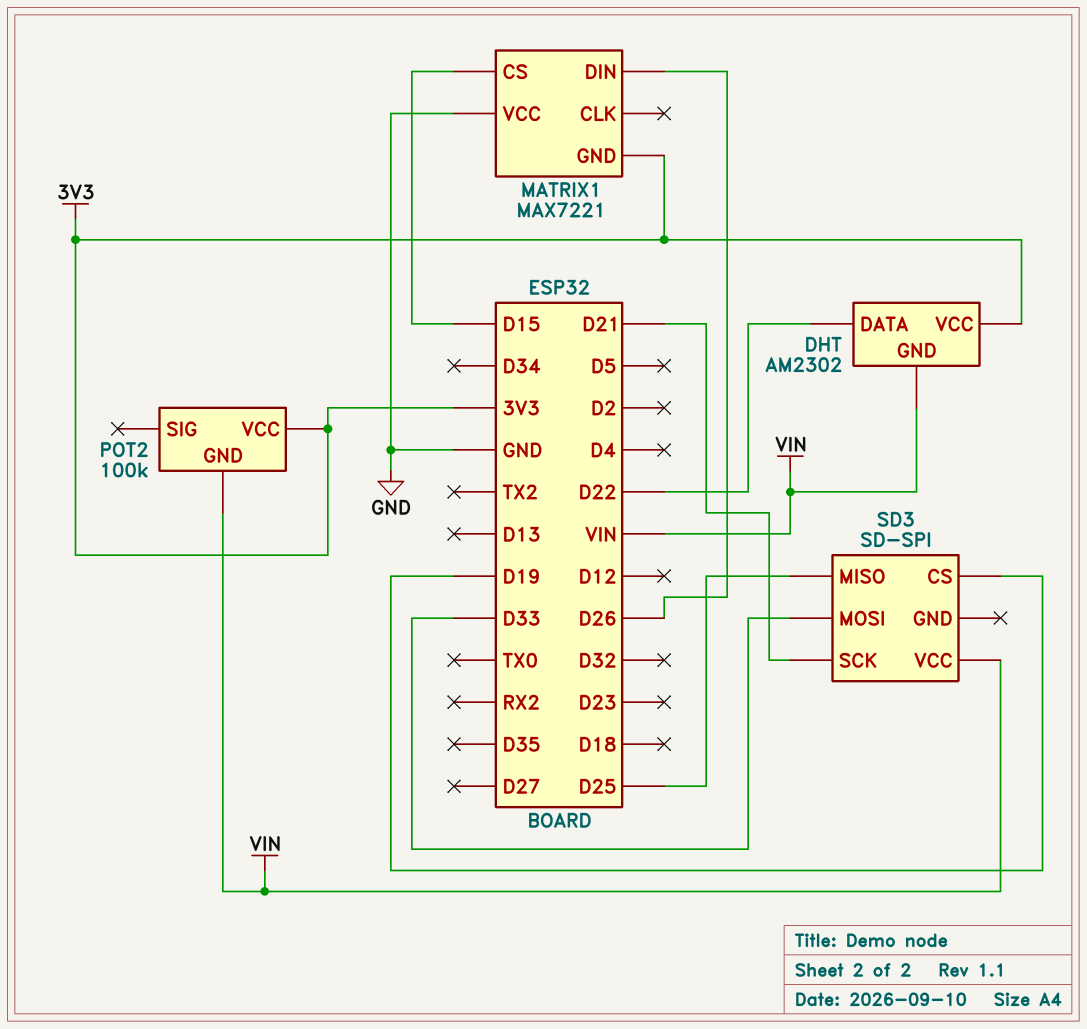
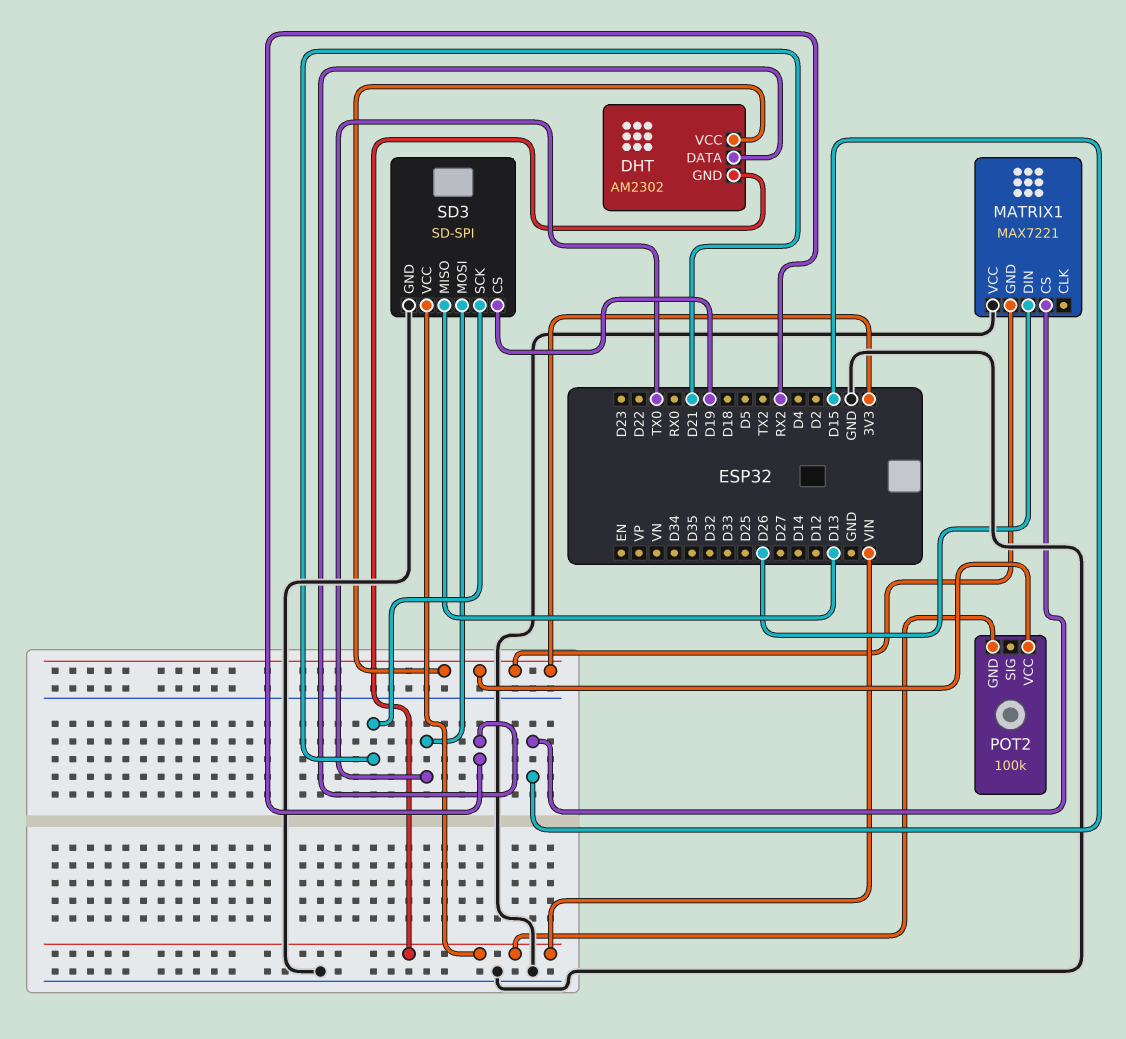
DHT pin DATA: D22 -> RX2
SD3 pin GND: none -> GND
SD3 pin MISO: D25 -> D13
SD3 pin MOSI: D33 -> TX0

